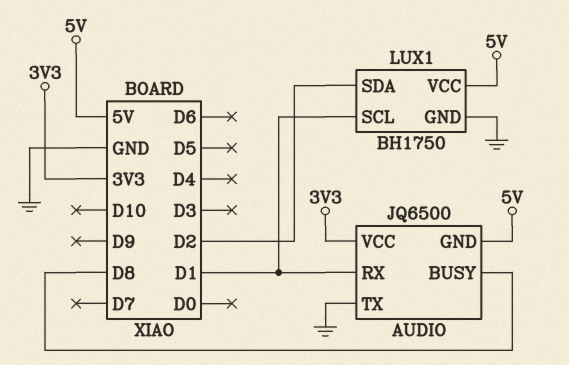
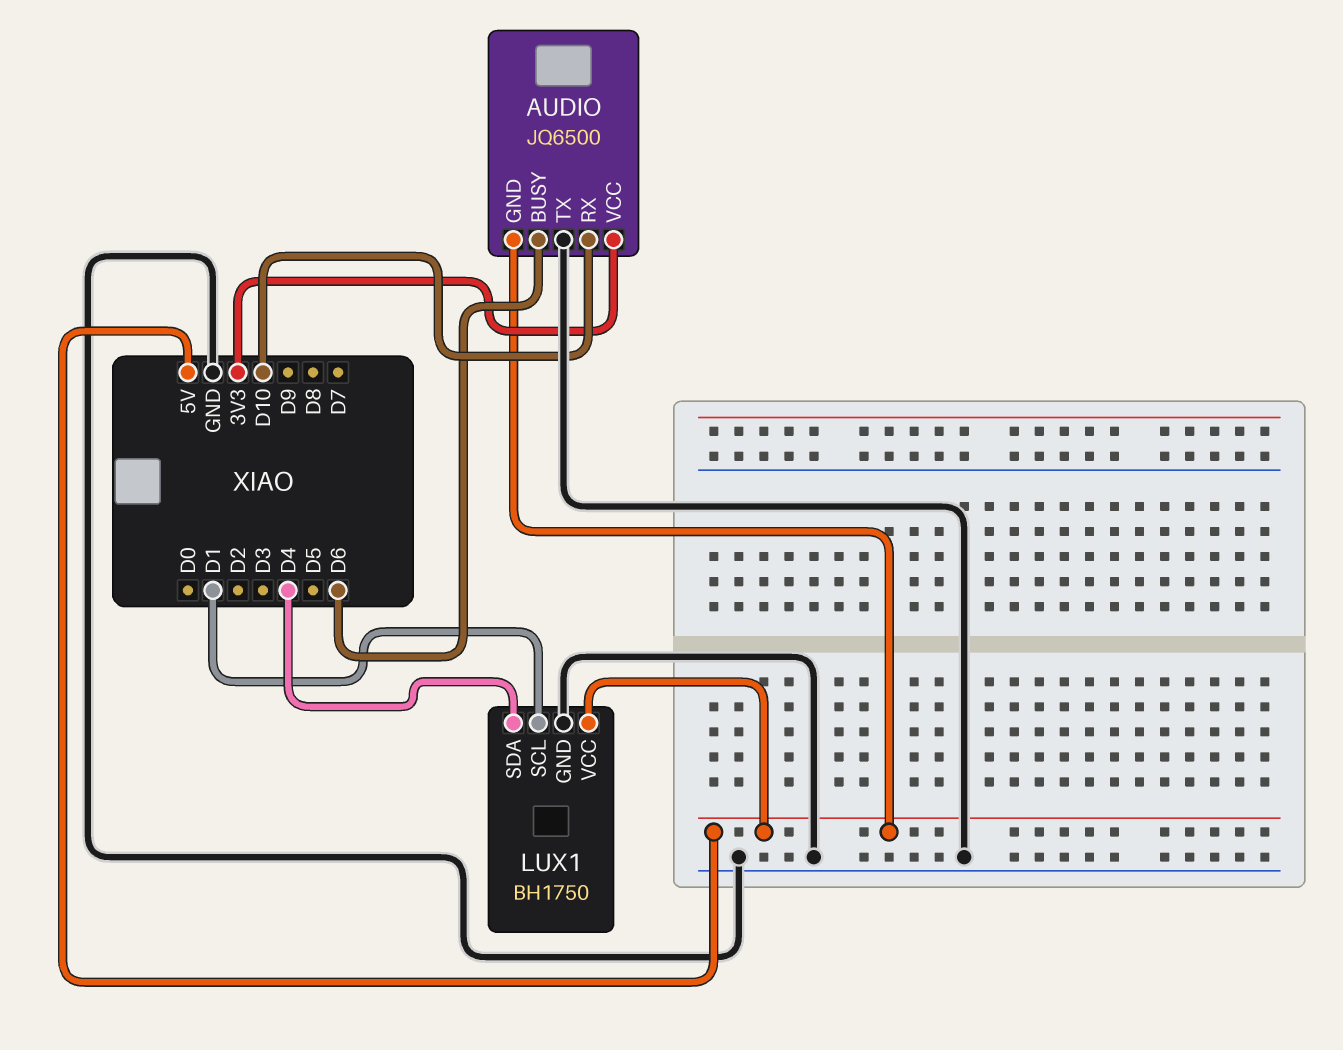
AUDIO pin BUSY: D8 -> D6
AUDIO pin RX: D1 -> D10
LUX1 pin SDA: D2 -> D4

